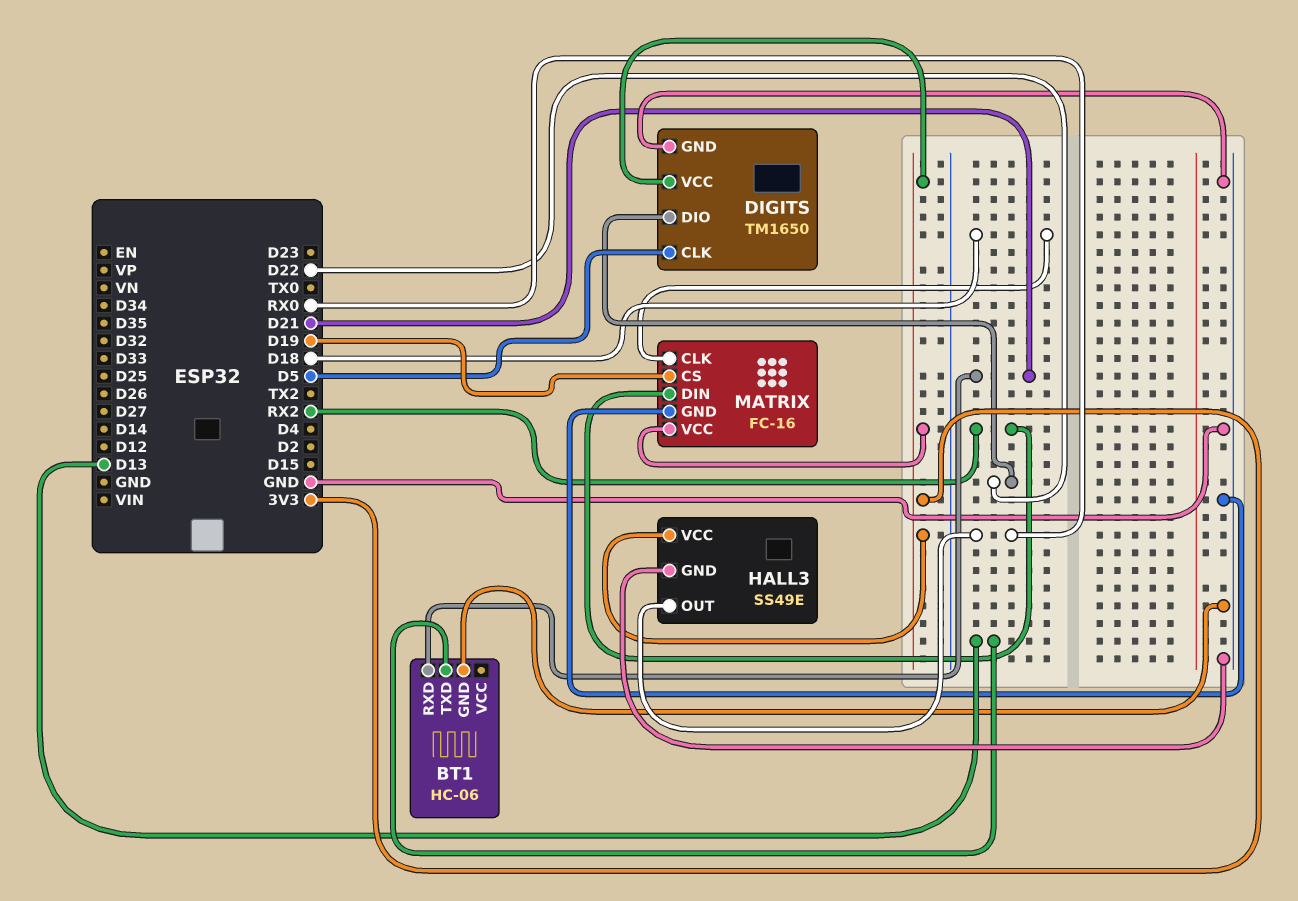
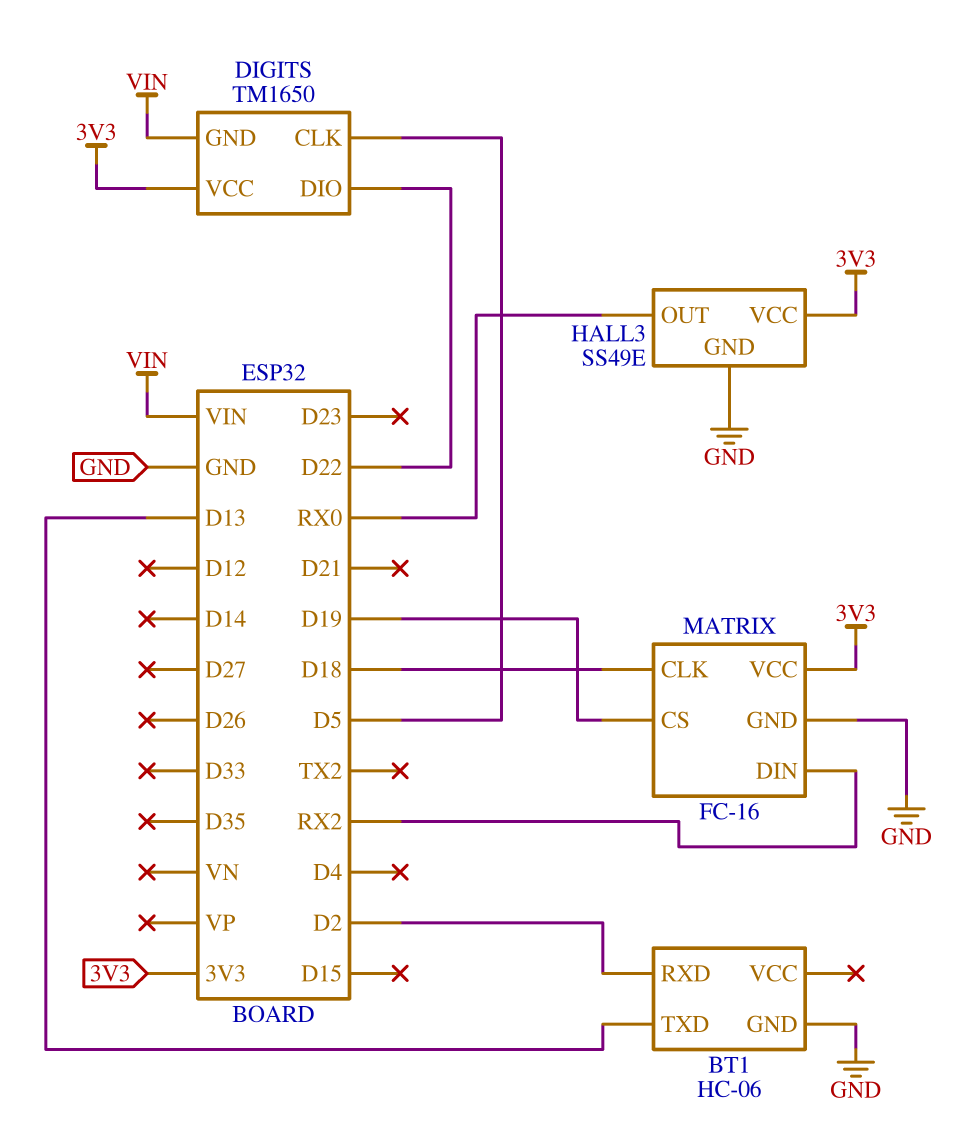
BT1 pin RXD: D21 -> D2
DIGITS pin GND: GND -> VIN

